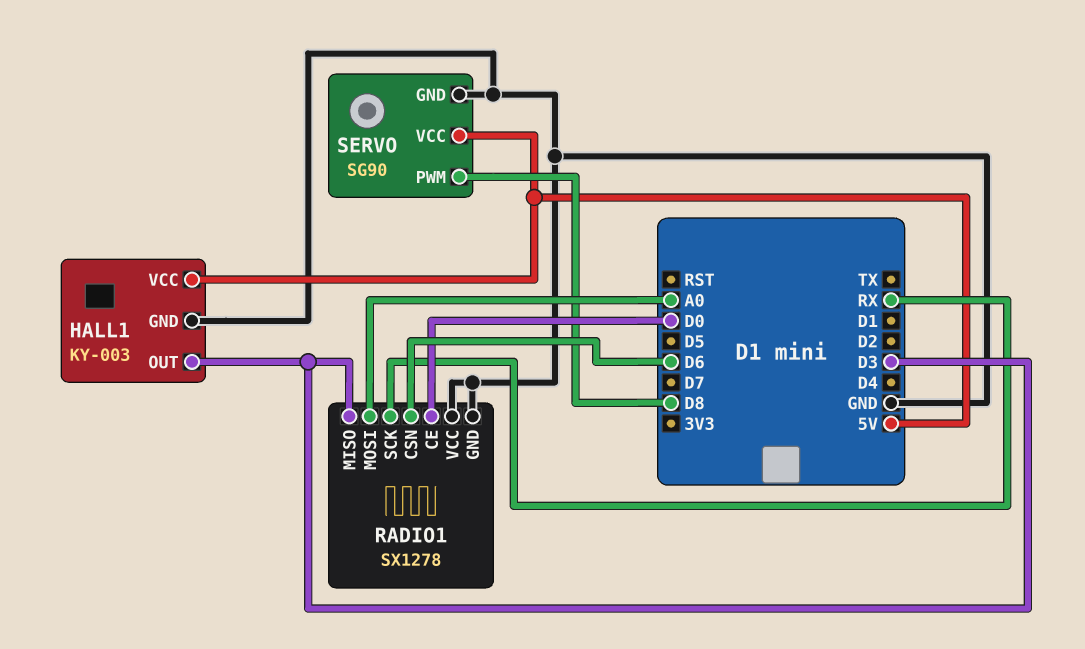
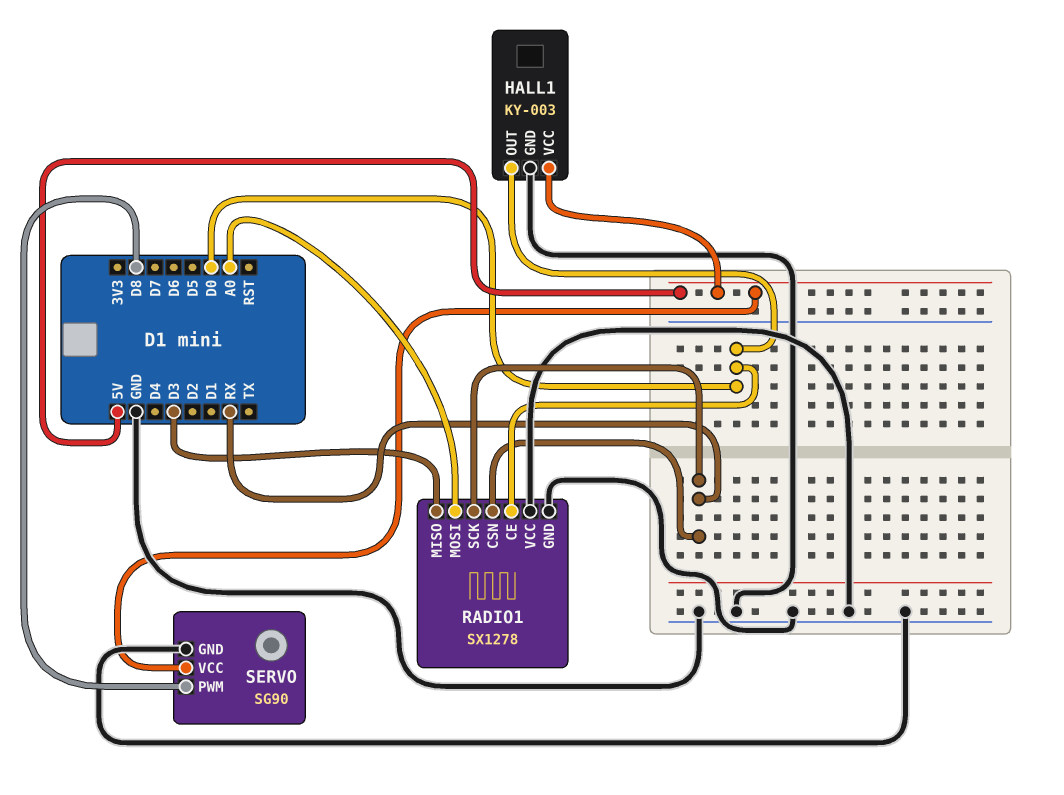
HALL1 pin OUT: D3 -> D0
RADIO1 pin CSN: D6 -> RX

